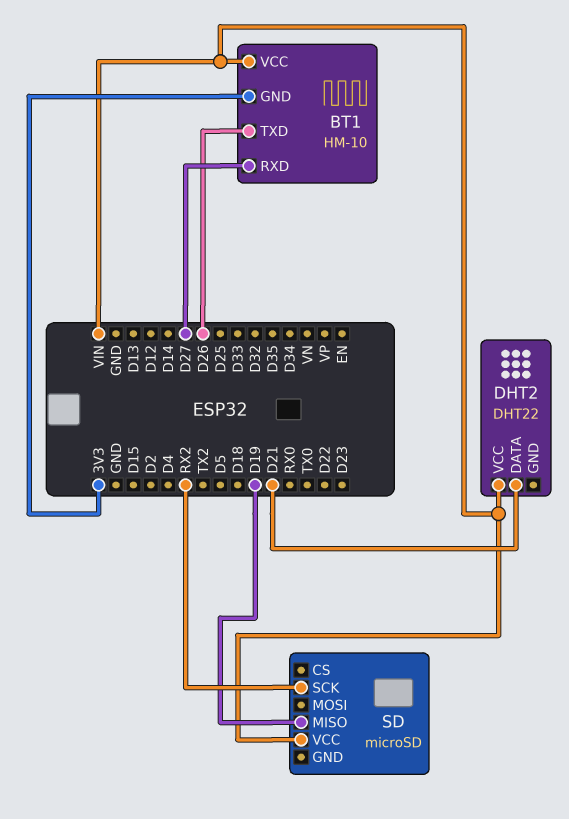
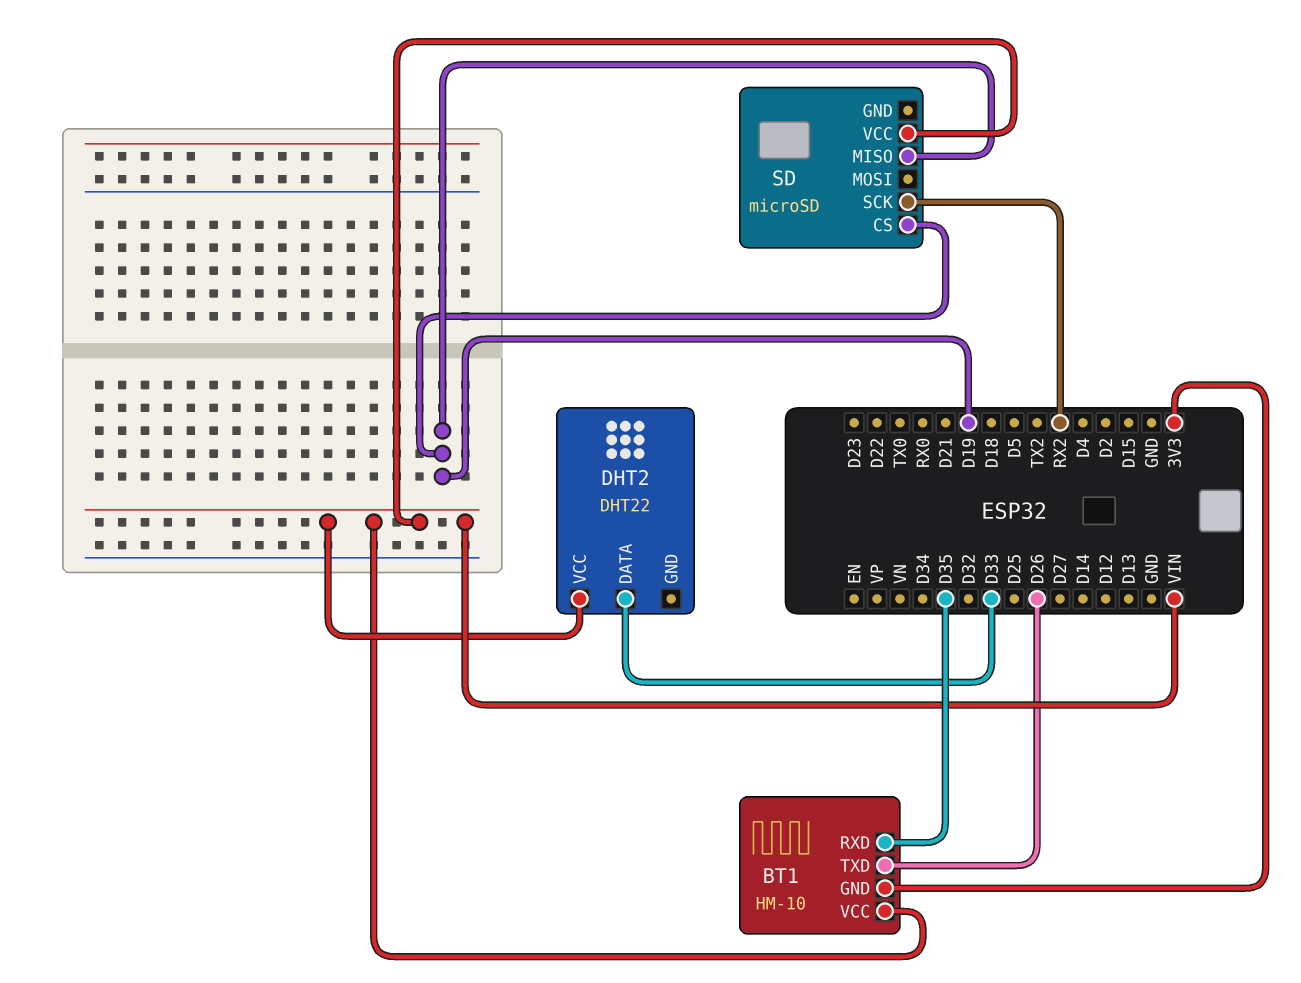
BT1 pin RXD: D27 -> D35
DHT2 pin DATA: D21 -> D33
SD pin CS: none -> D19

